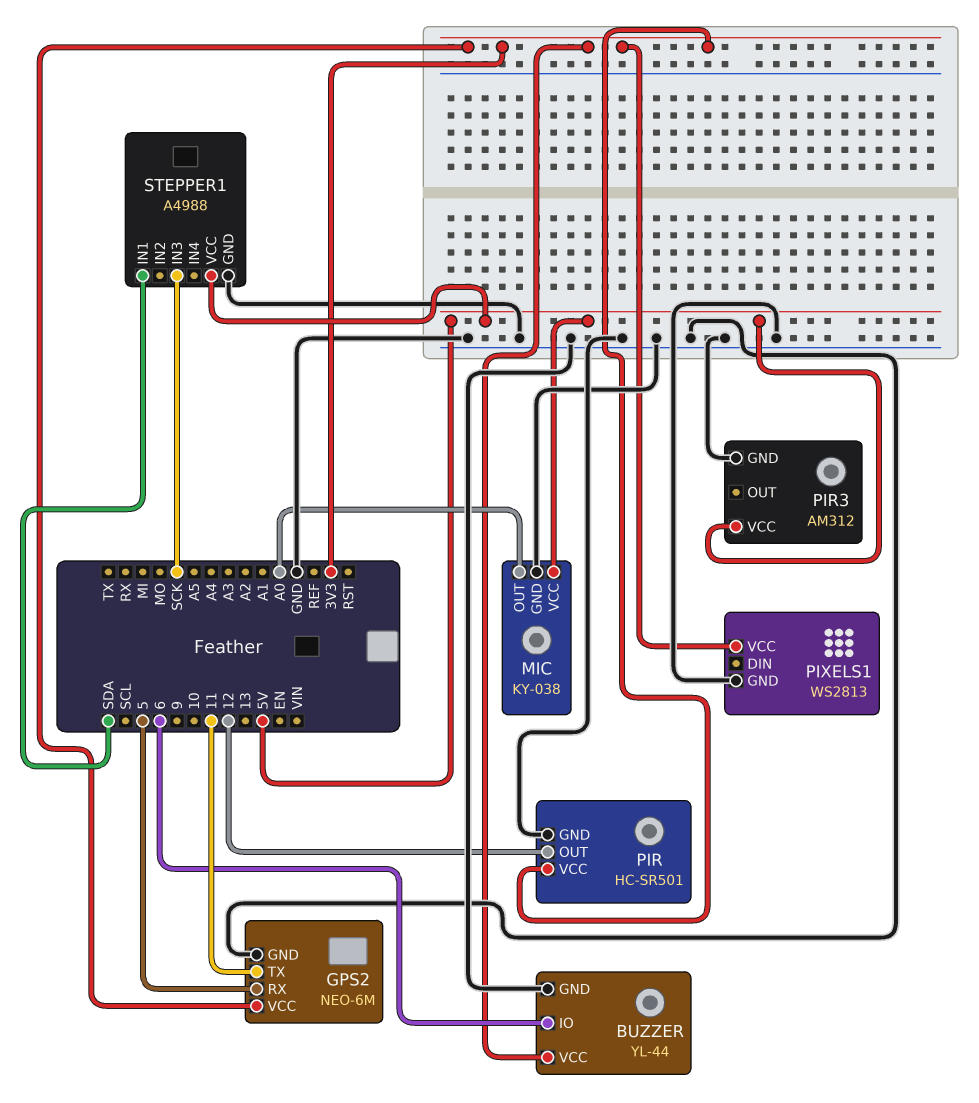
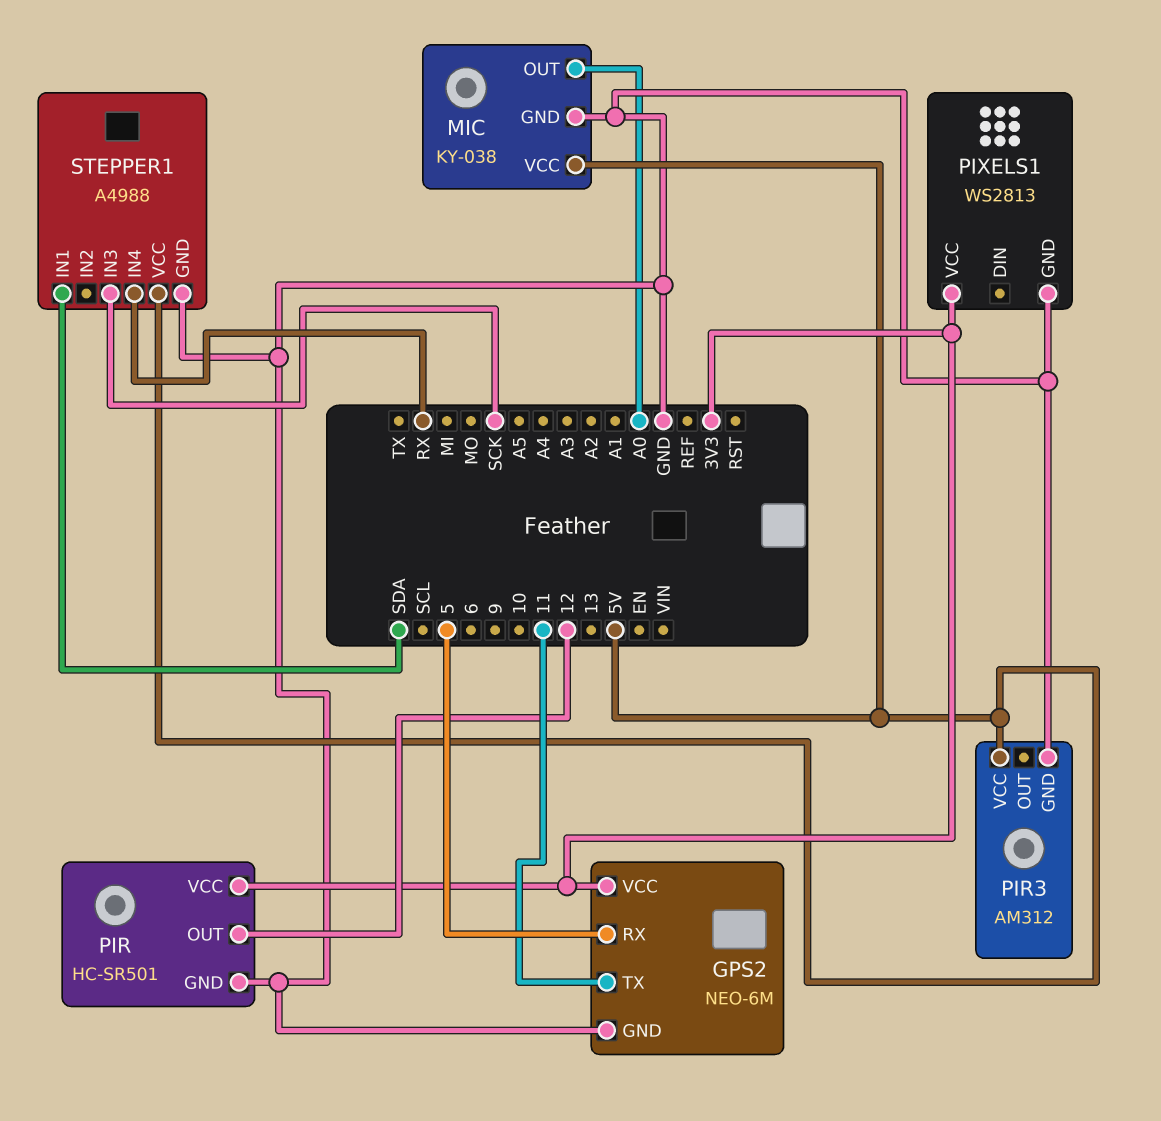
BUZZER: YL-44 -> none
BUZZER pin GND: GND -> none
BUZZER pin IO: 6 -> none
BUZZER pin VCC: 3V3 -> none
STEPPER1 pin IN4: none -> RX

